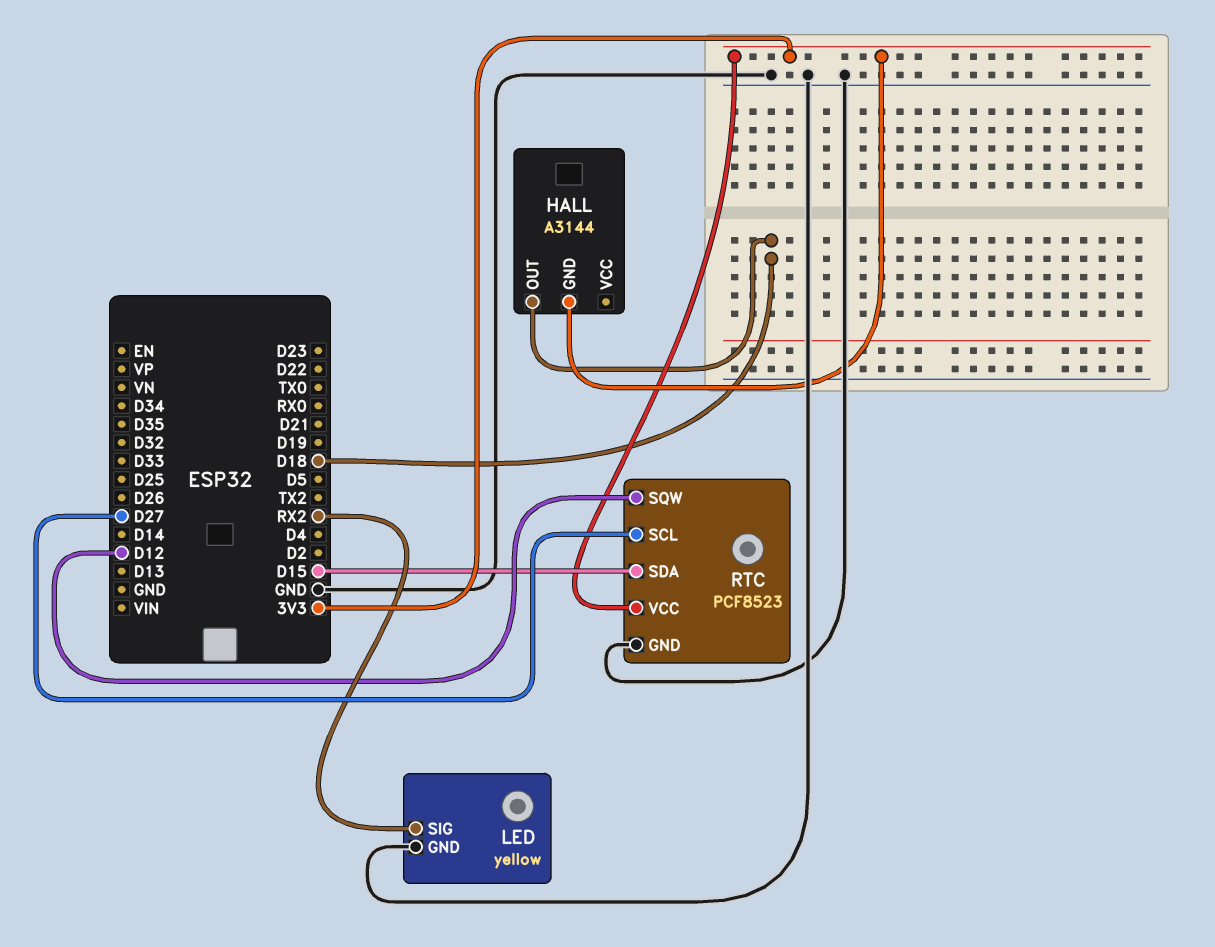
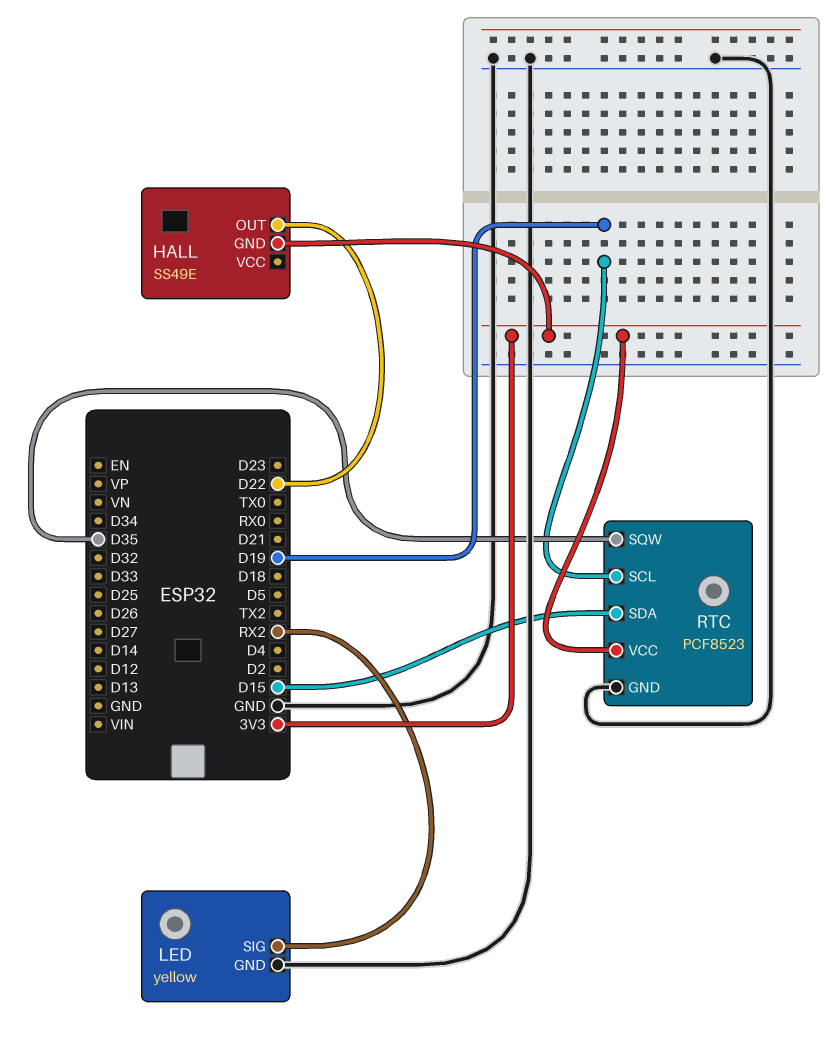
HALL: A3144 -> SS49E
HALL pin OUT: D18 -> D22
RTC pin SCL: D27 -> D19
RTC pin SQW: D12 -> D35

